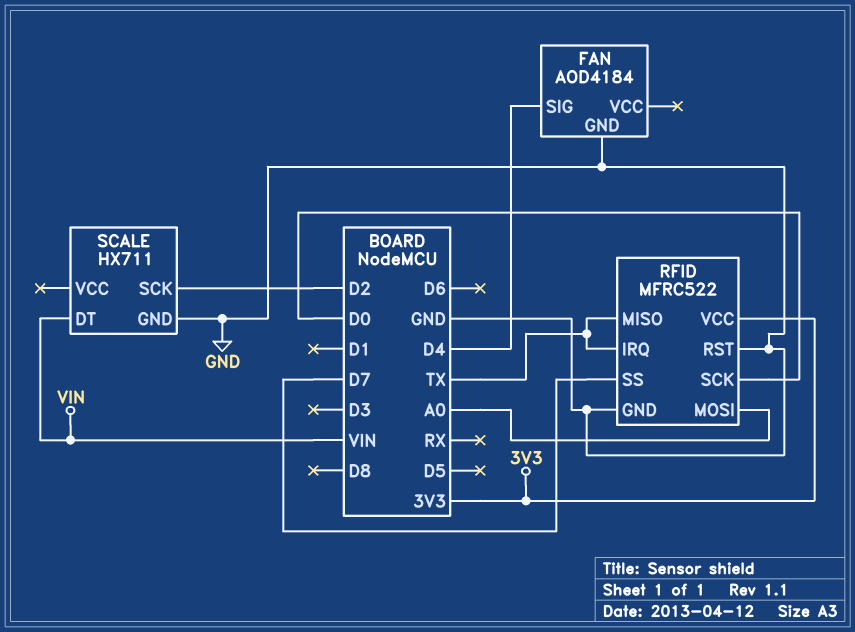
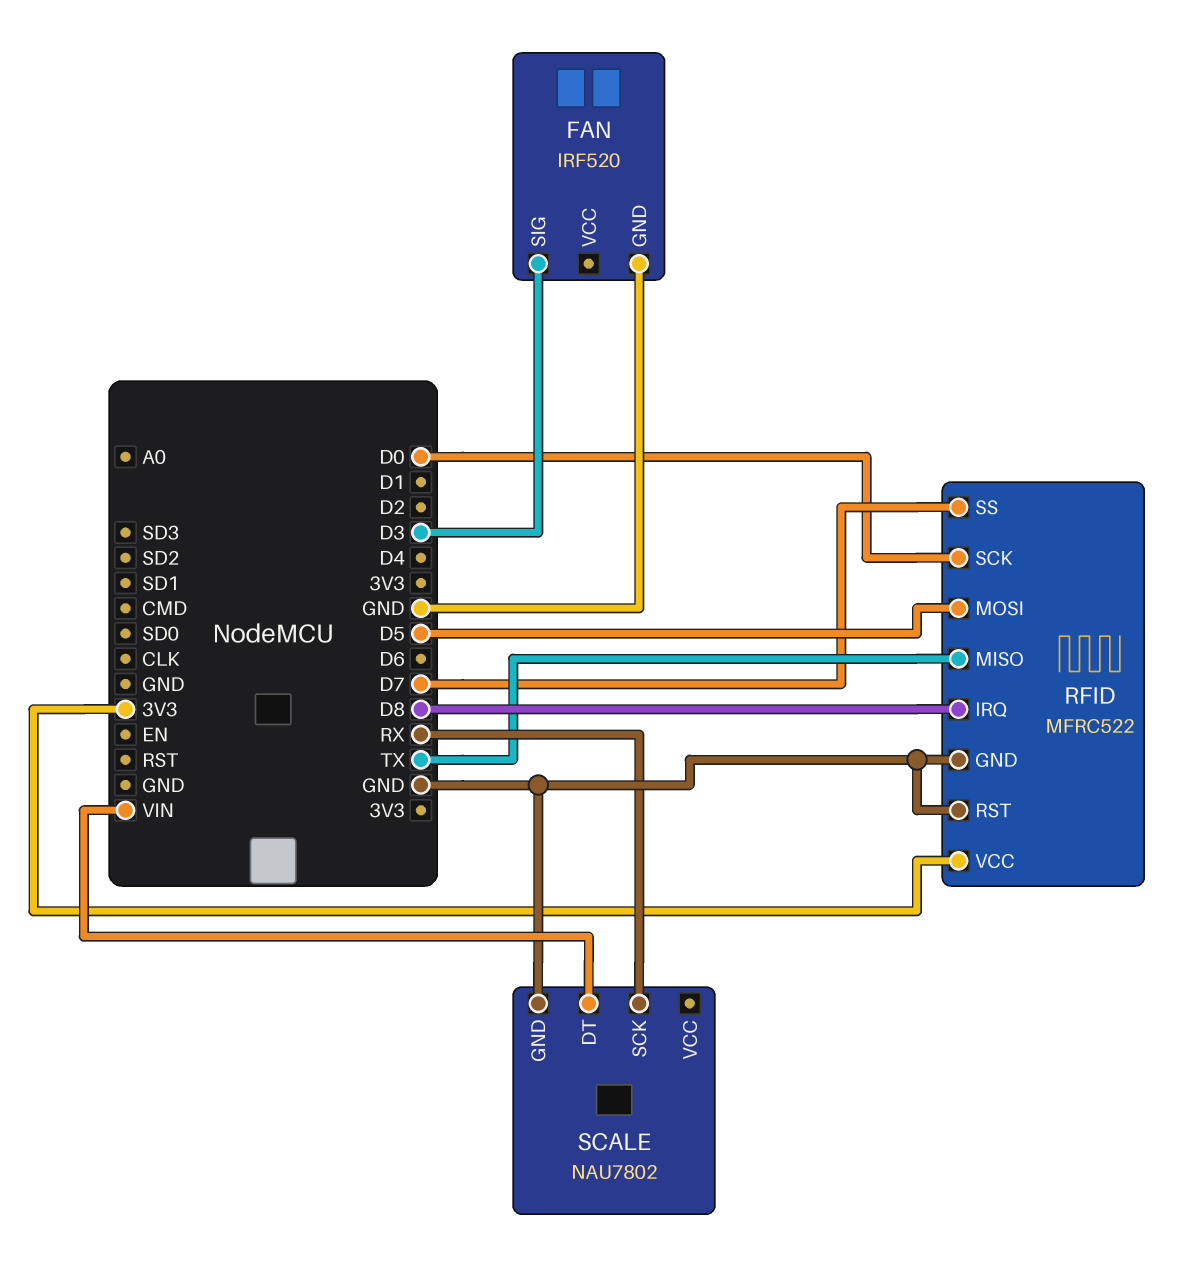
FAN: AOD4184 -> IRF520
FAN pin SIG: D4 -> D3
RFID pin IRQ: TX -> D8
RFID pin MOSI: A0 -> D5
SCALE: HX711 -> NAU7802
SCALE pin SCK: D2 -> RX

